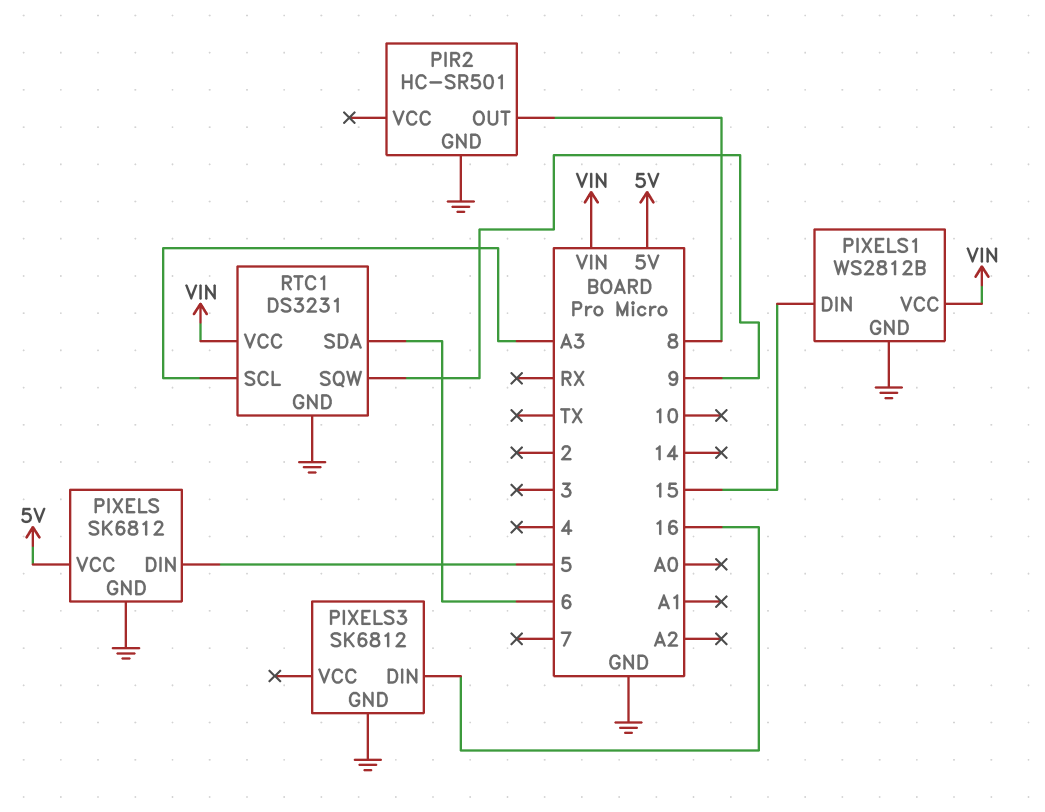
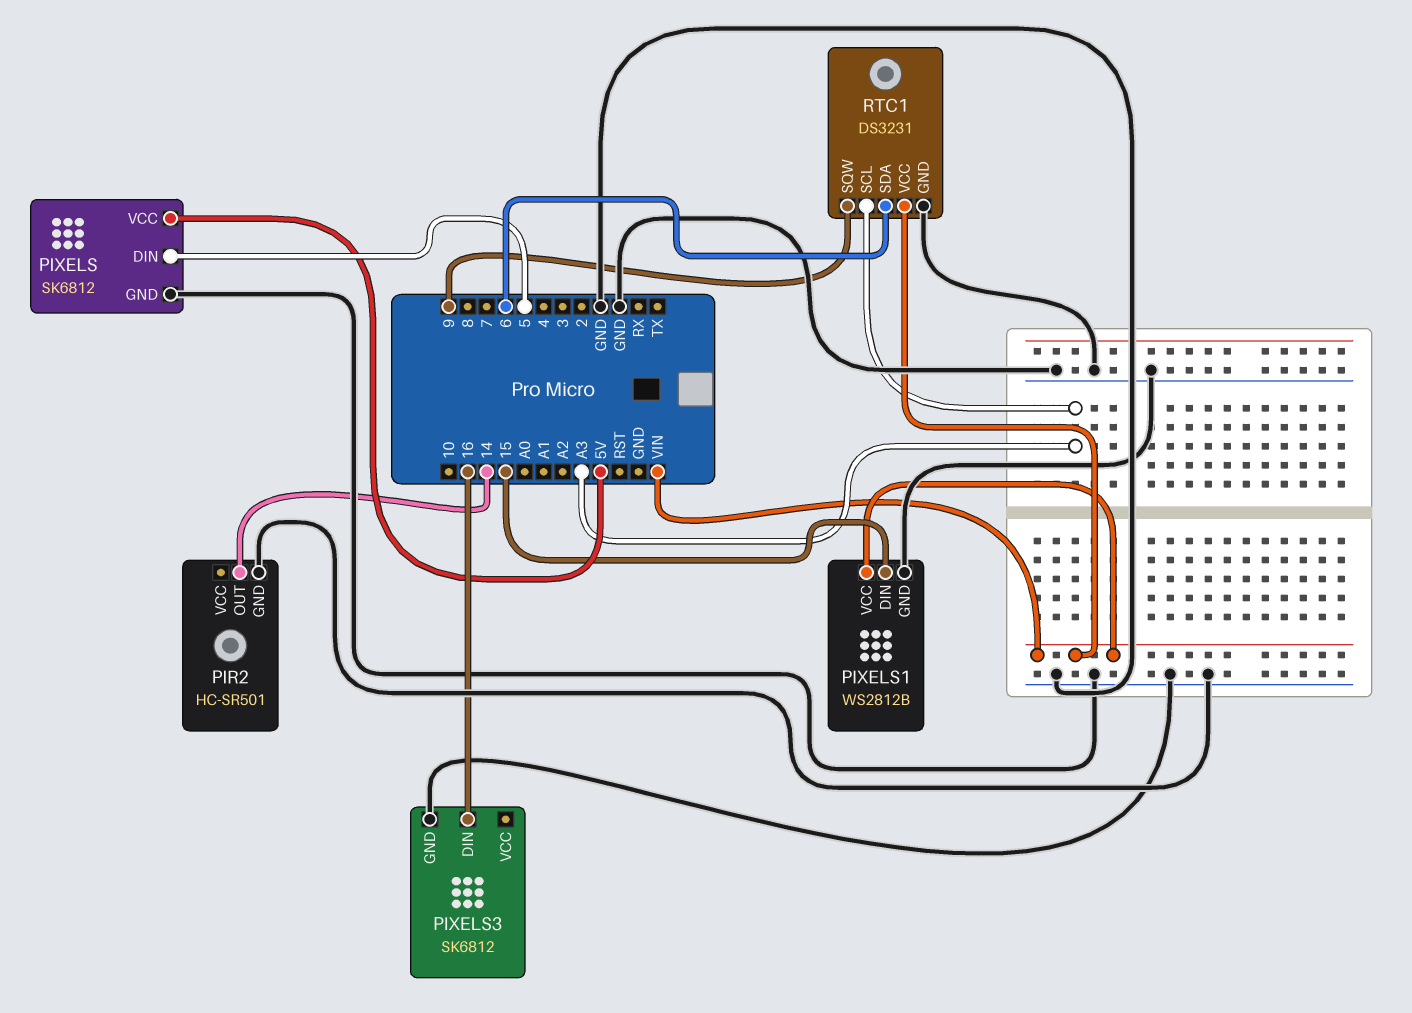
PIR2 pin OUT: 8 -> 14

